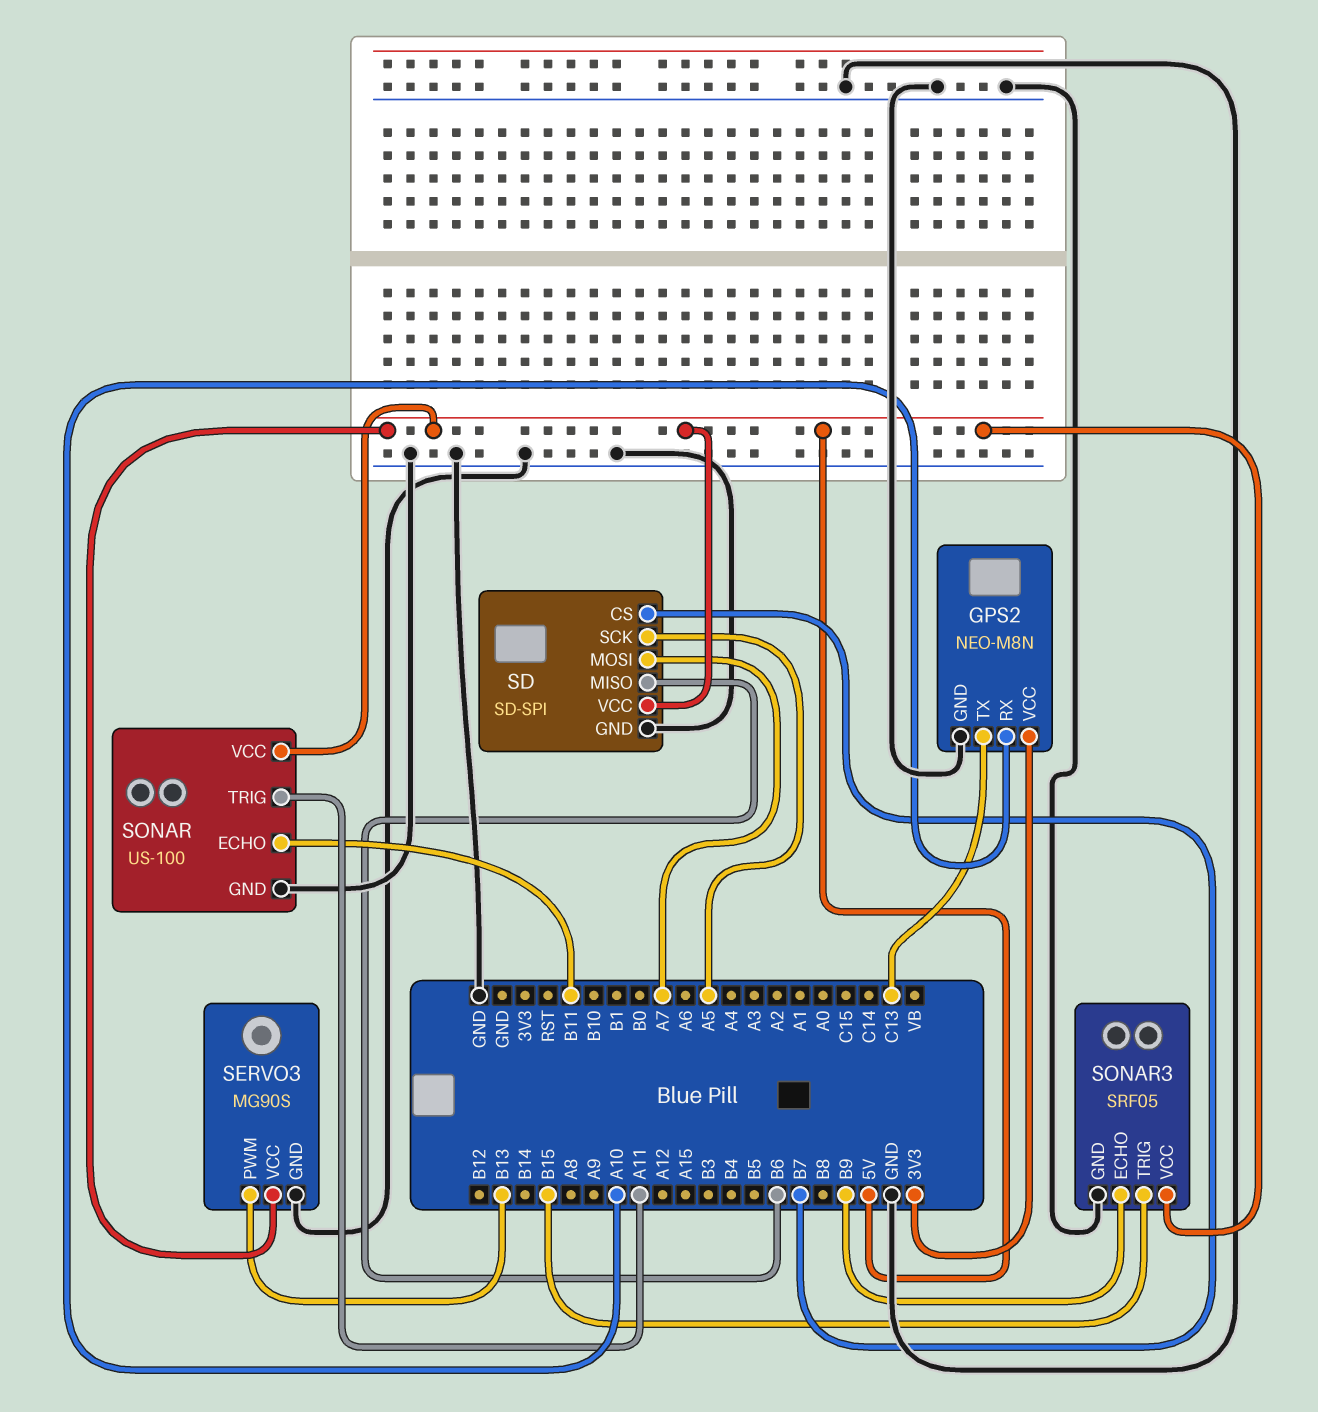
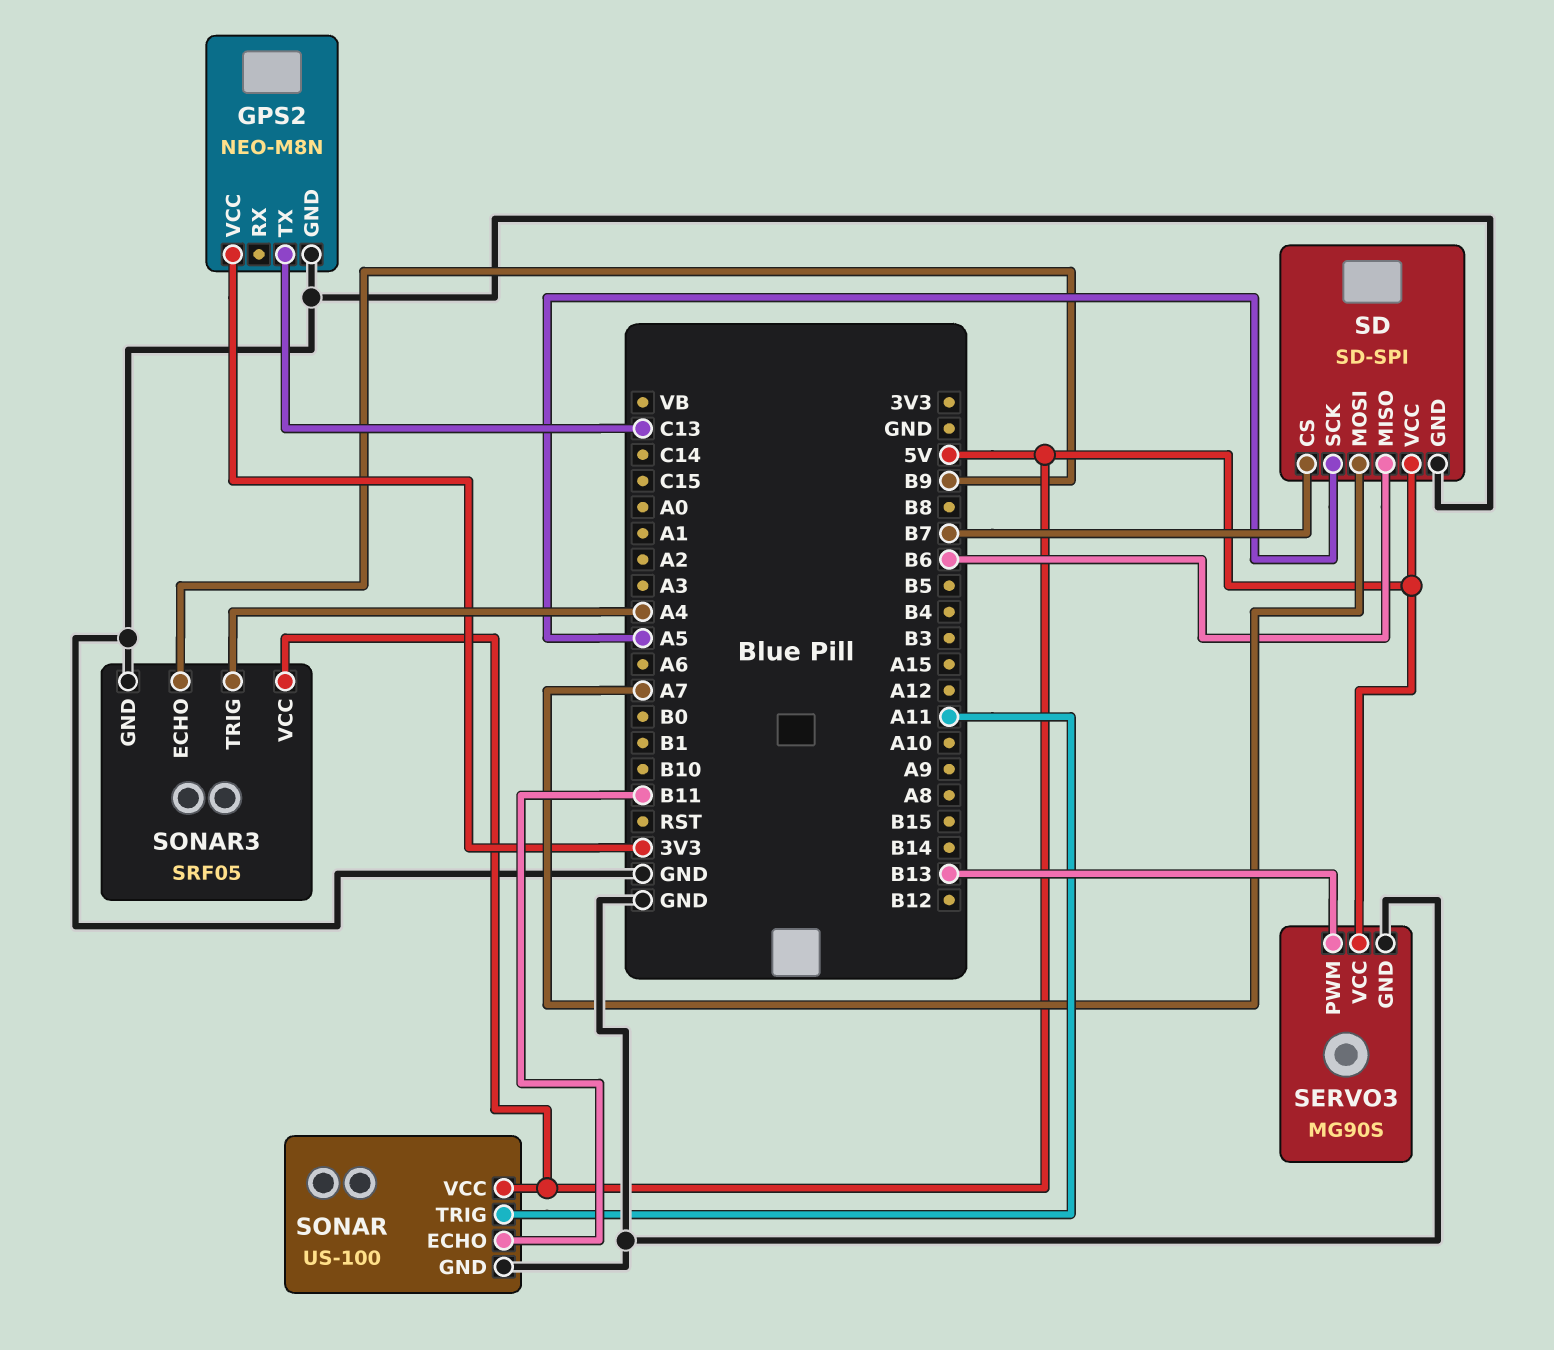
GPS2 pin RX: A10 -> none
SONAR3 pin TRIG: B15 -> A4

